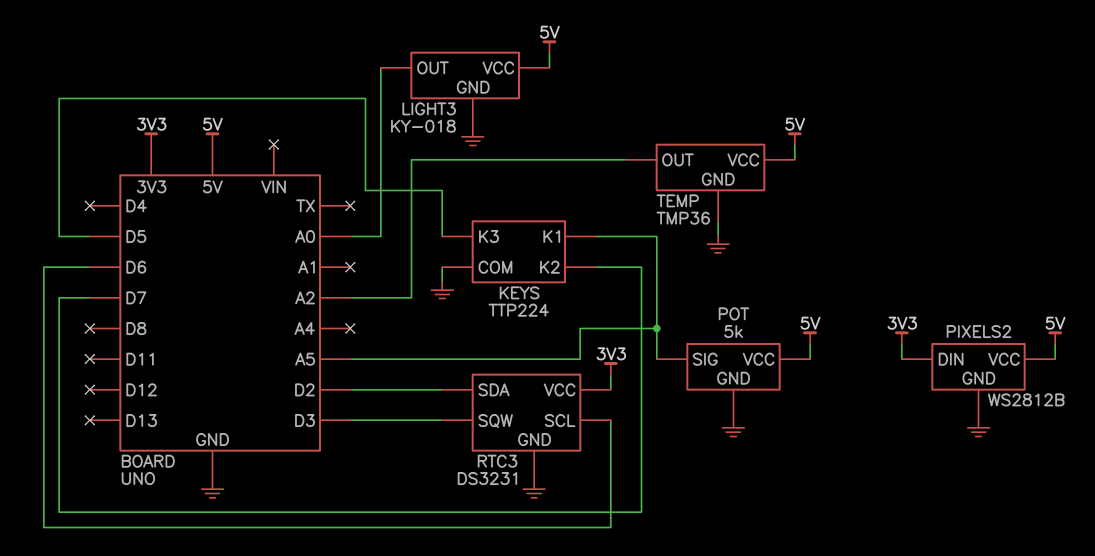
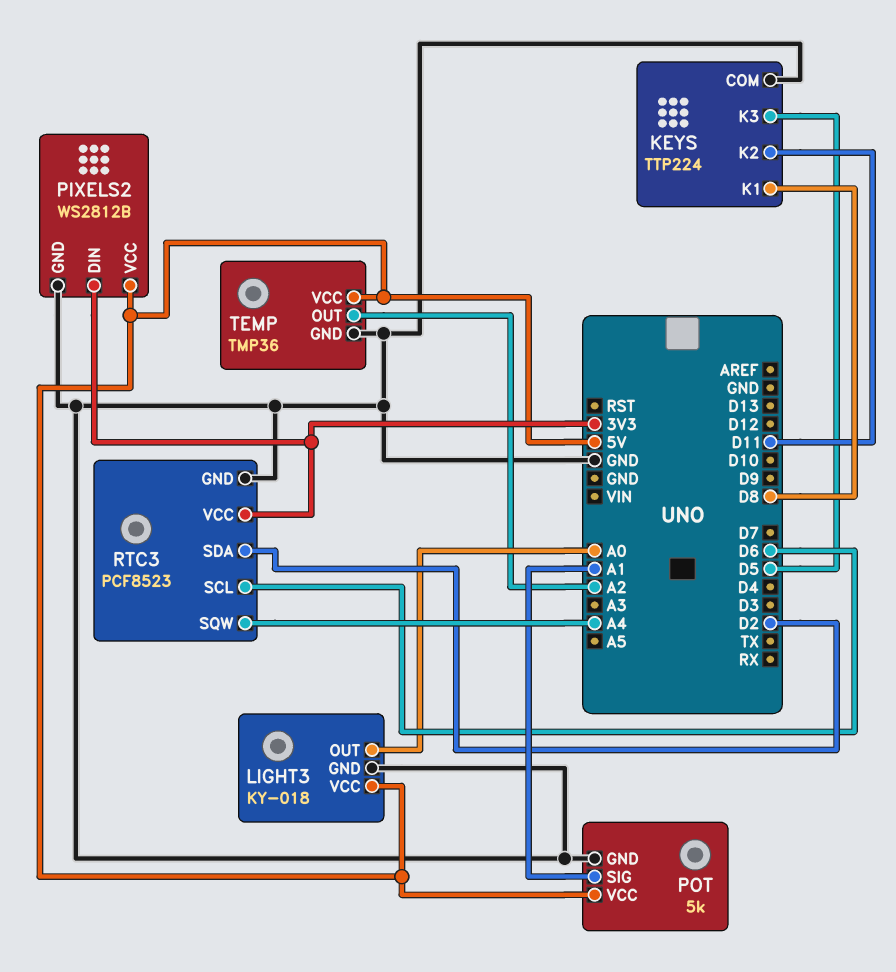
KEYS pin K1: A5 -> D8
KEYS pin K2: D7 -> D11
POT pin SIG: A5 -> A1
RTC3: DS3231 -> PCF8523
RTC3 pin SQW: D3 -> A4

